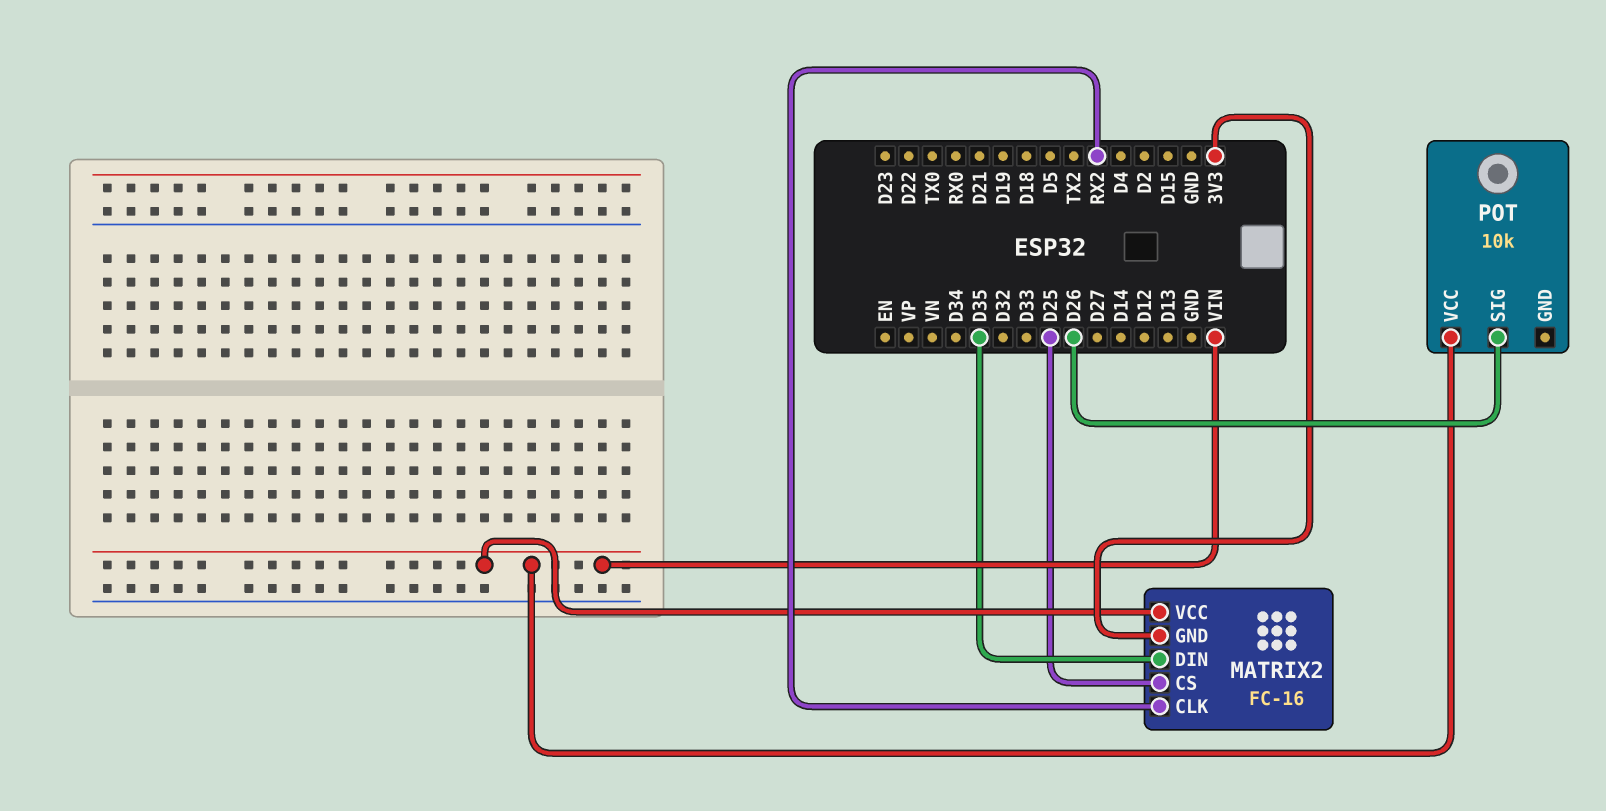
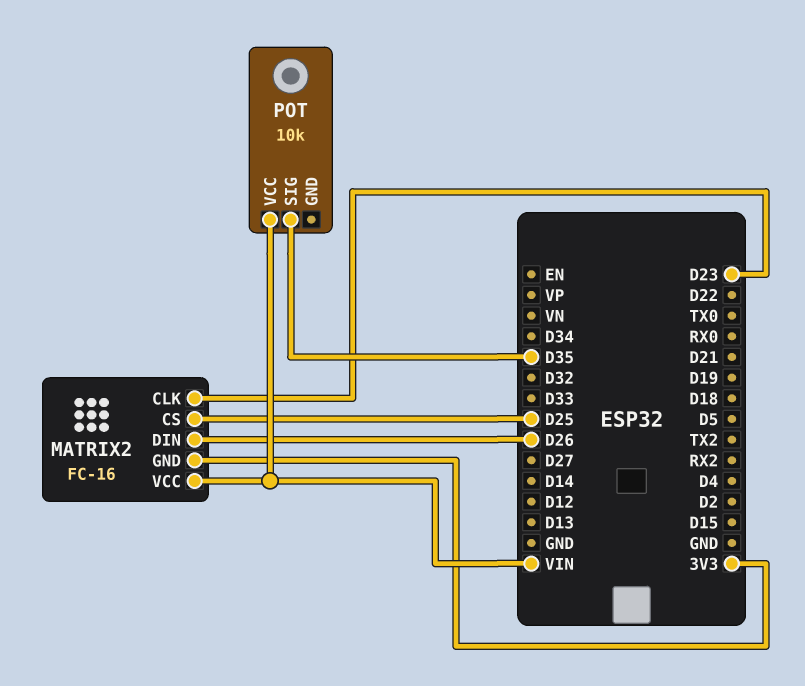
MATRIX2 pin CLK: RX2 -> D23
MATRIX2 pin DIN: D35 -> D26
POT pin SIG: D26 -> D35

